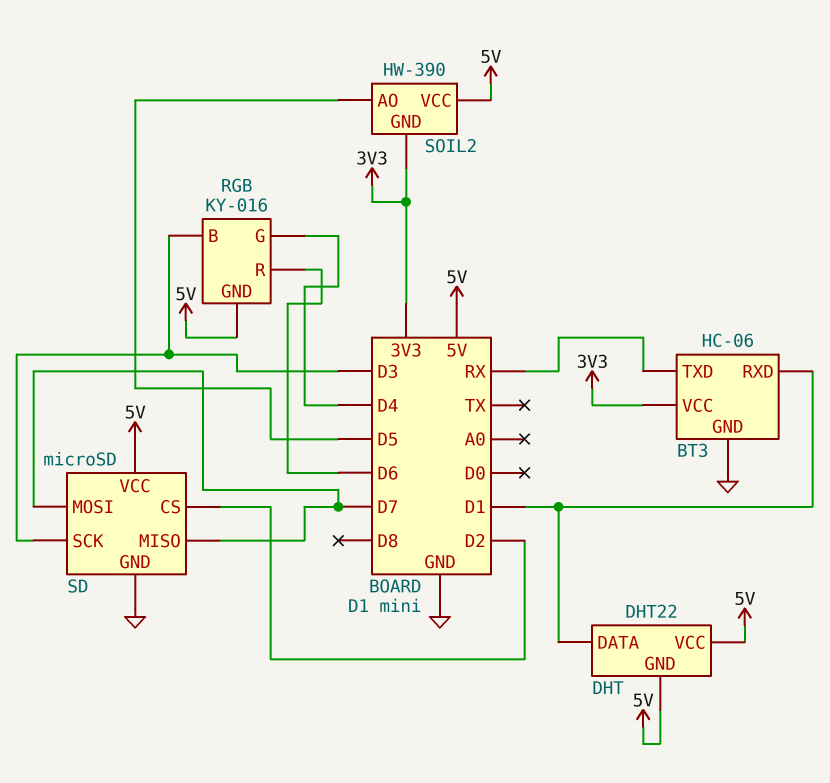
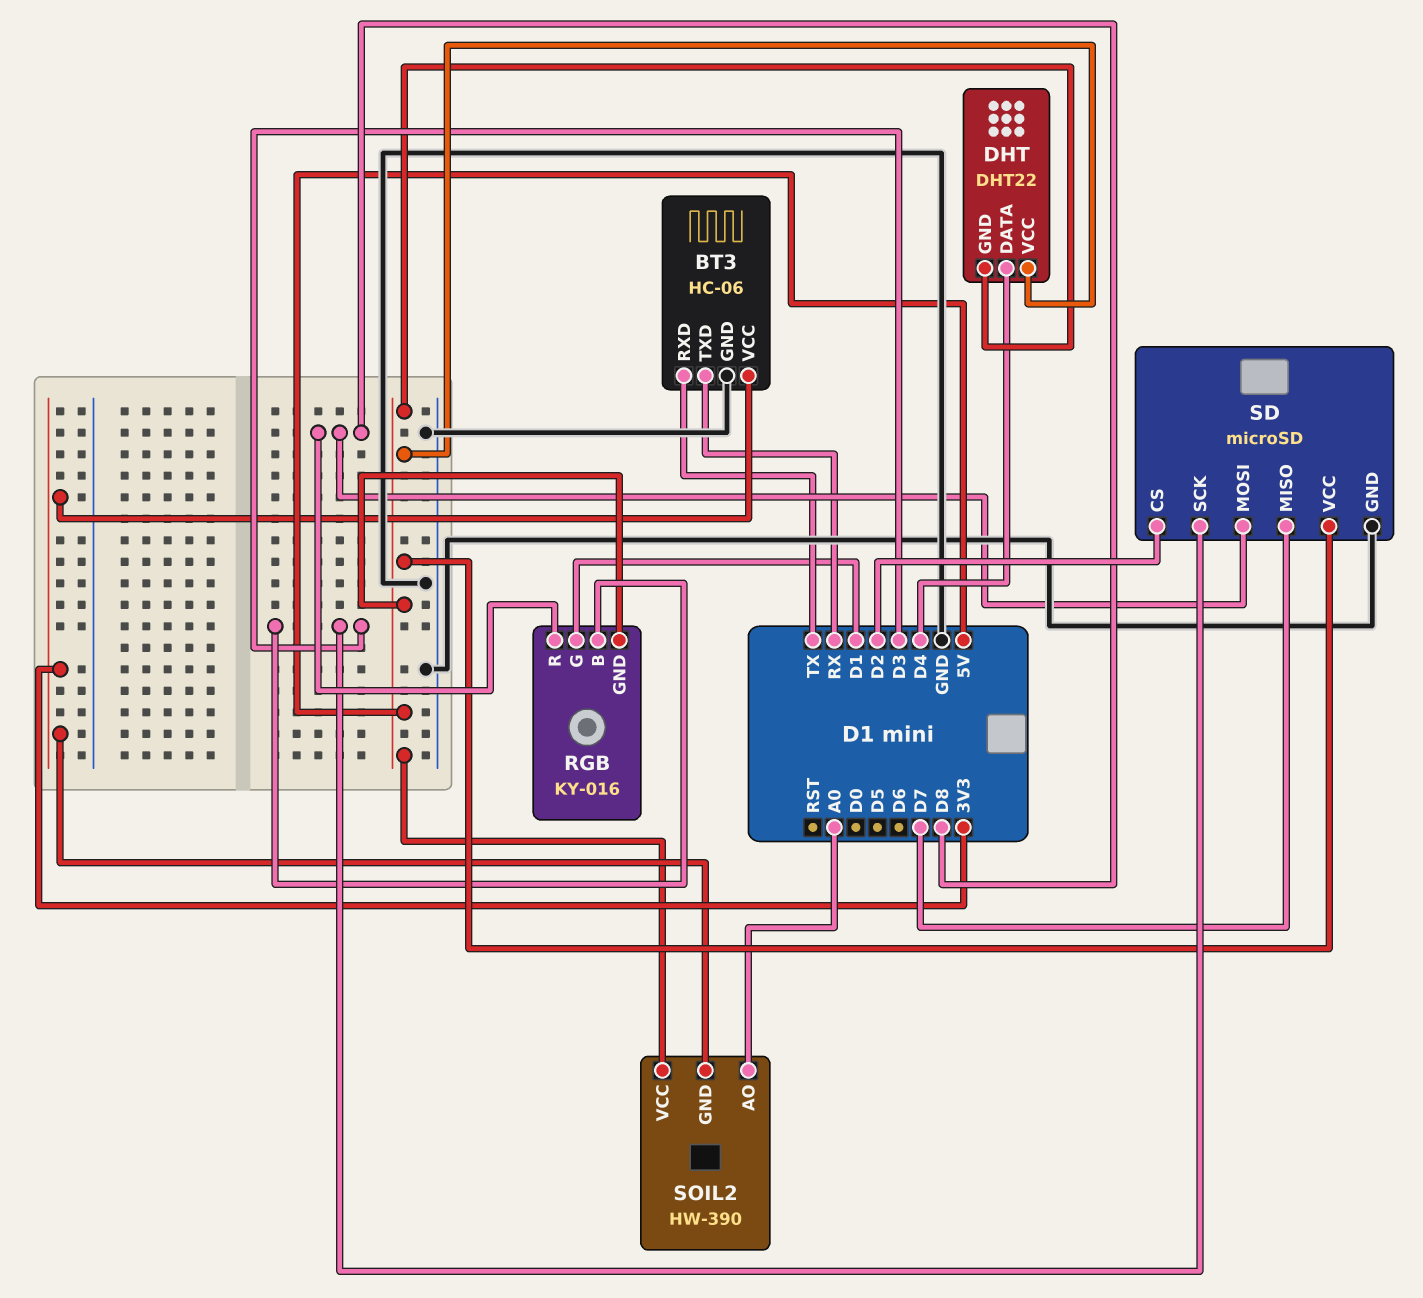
BT3 pin RXD: D1 -> TX
DHT pin DATA: D1 -> D4
RGB pin G: D4 -> D1
RGB pin R: D6 -> D8
SD pin MOSI: D7 -> D8
SOIL2 pin AO: D5 -> A0

